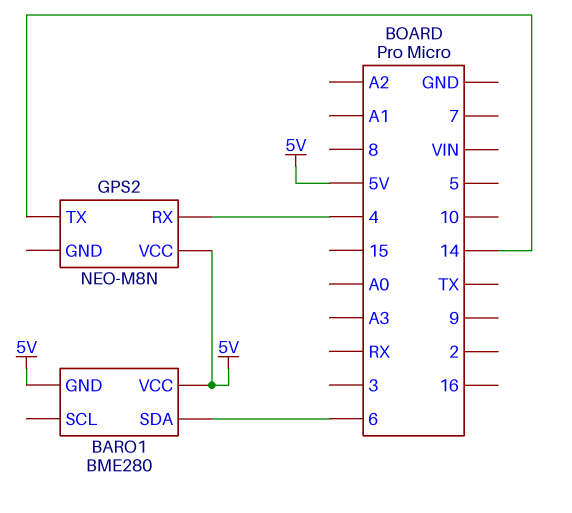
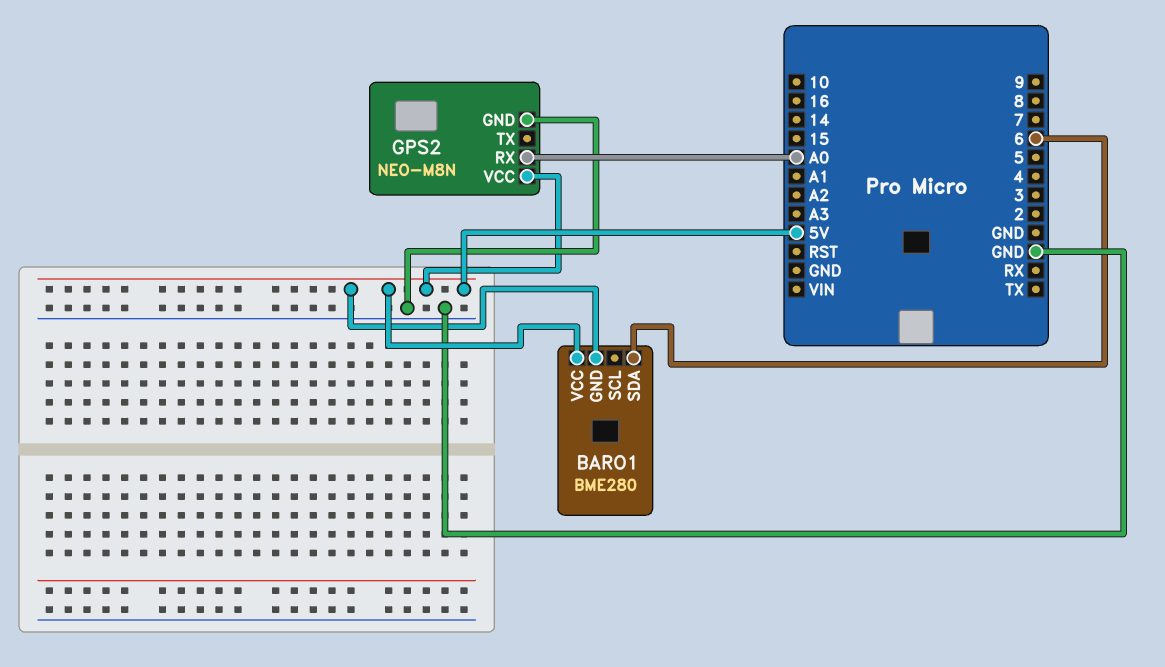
GPS2 pin GND: none -> GND
GPS2 pin RX: 4 -> A0
GPS2 pin TX: 14 -> none

